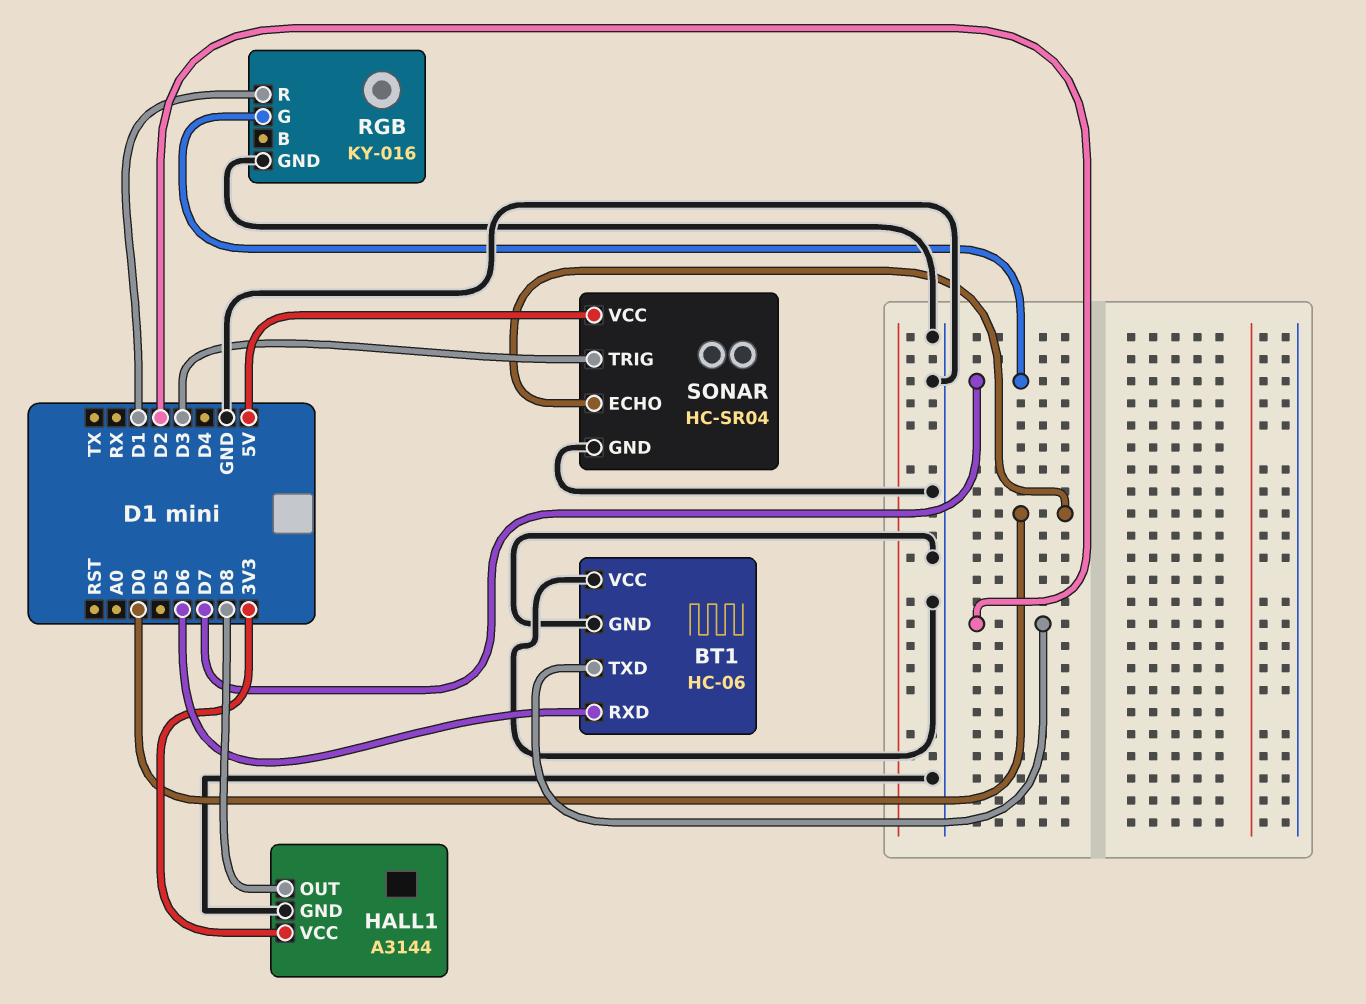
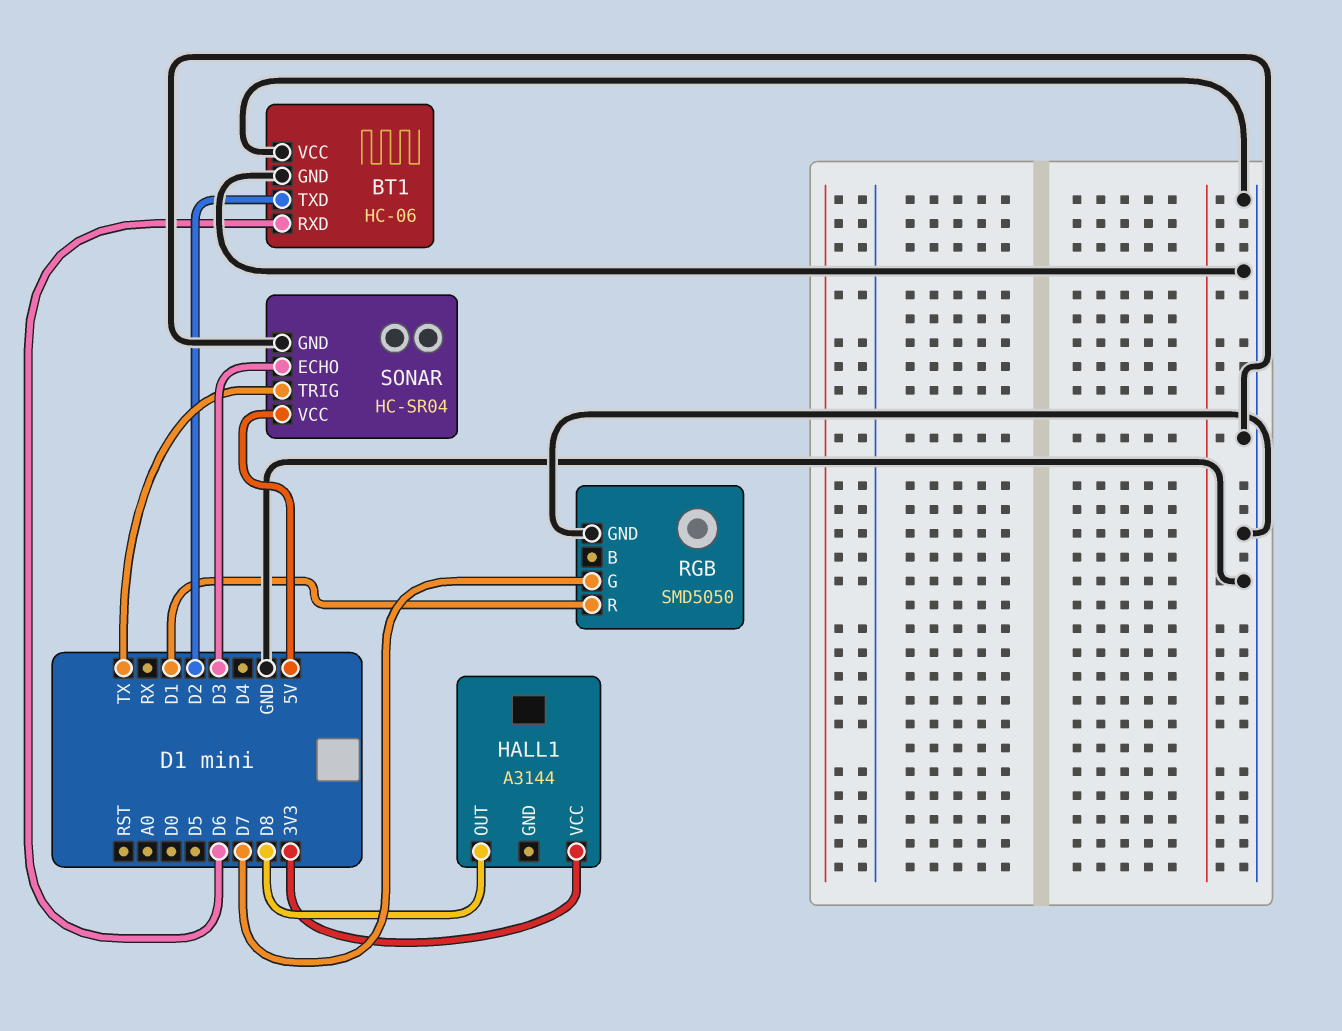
HALL1 pin GND: GND -> none
RGB: KY-016 -> SMD5050
SONAR pin ECHO: D0 -> D3
SONAR pin TRIG: D3 -> TX

